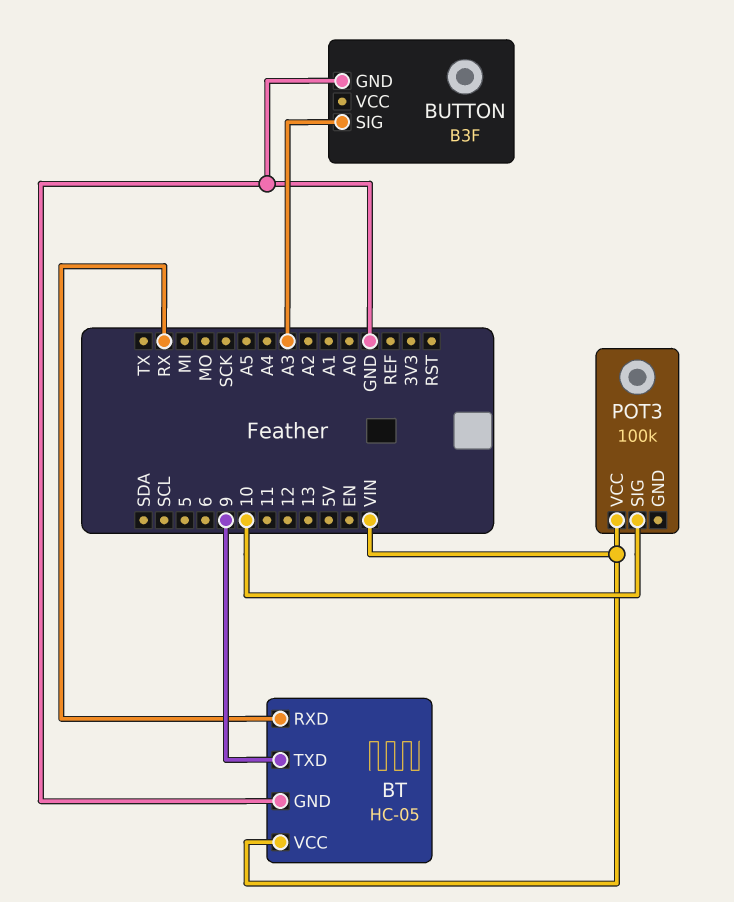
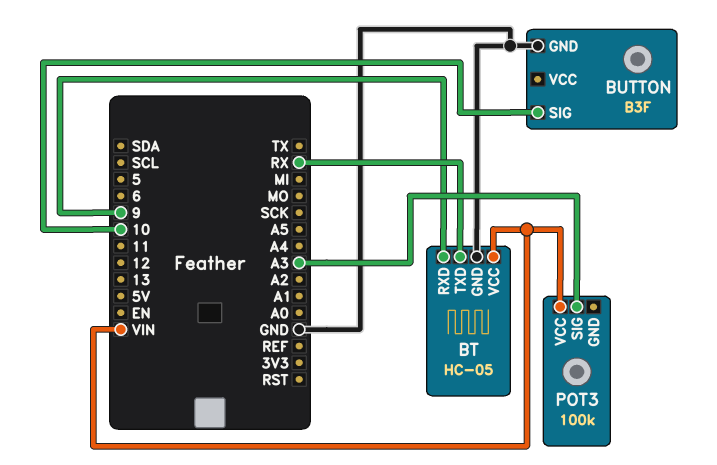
BT pin RXD: RX -> 9
BT pin TXD: 9 -> RX
BUTTON pin SIG: A3 -> 10
POT3 pin SIG: 10 -> A3

